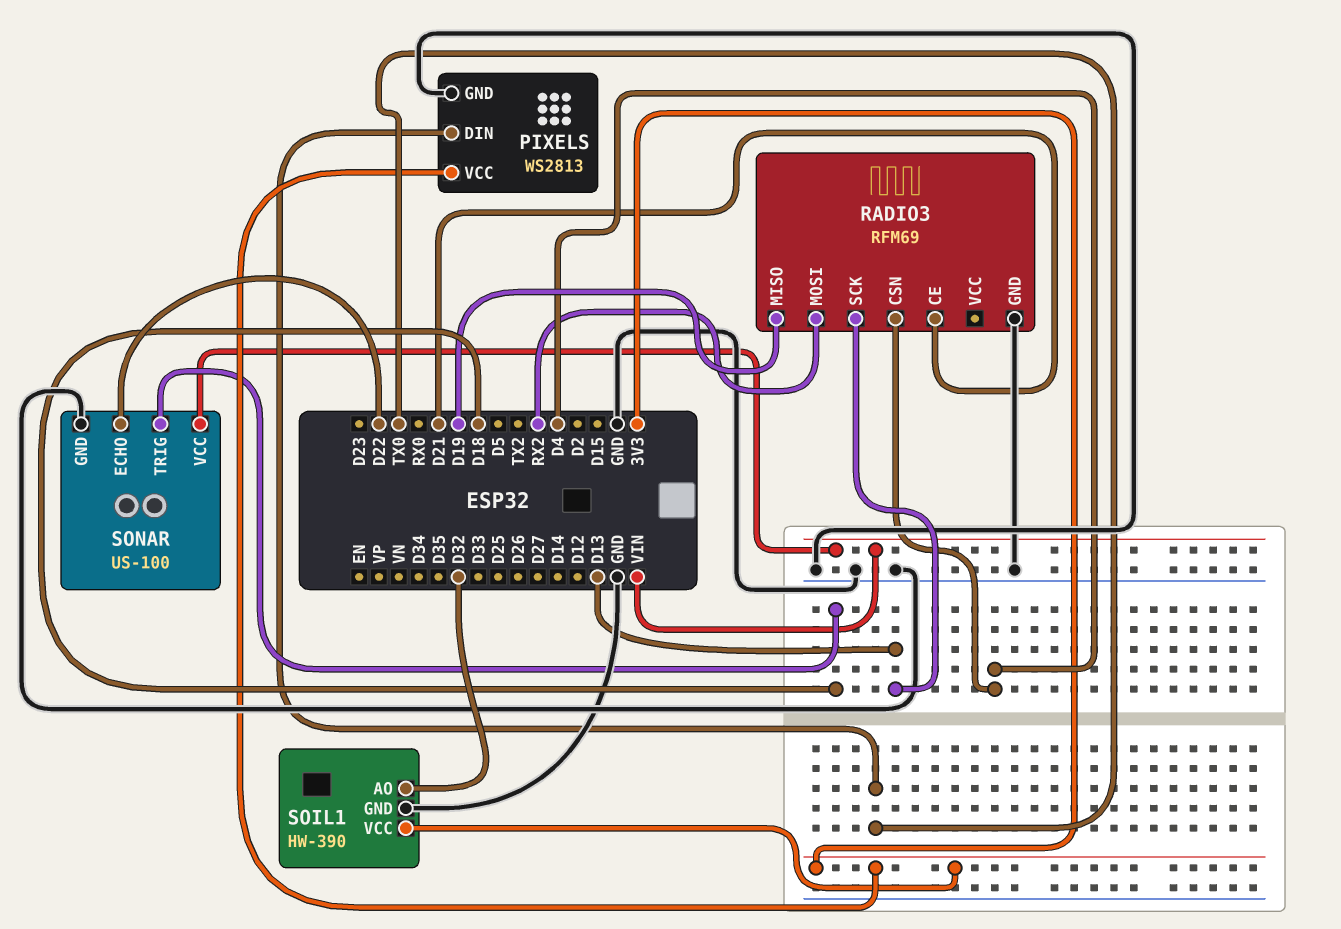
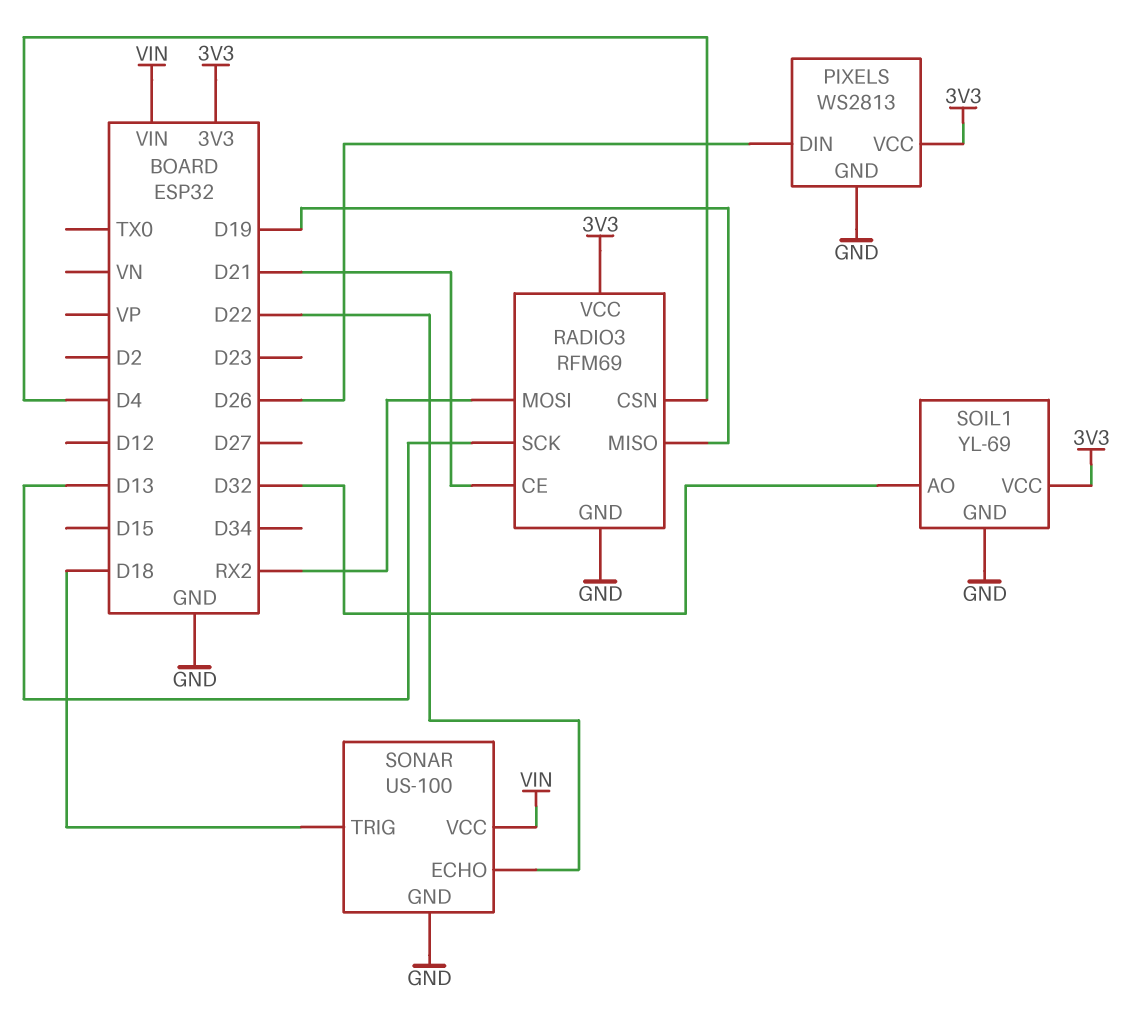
PIXELS pin DIN: TX0 -> D26
RADIO3 pin VCC: none -> 3V3
SOIL1: HW-390 -> YL-69

